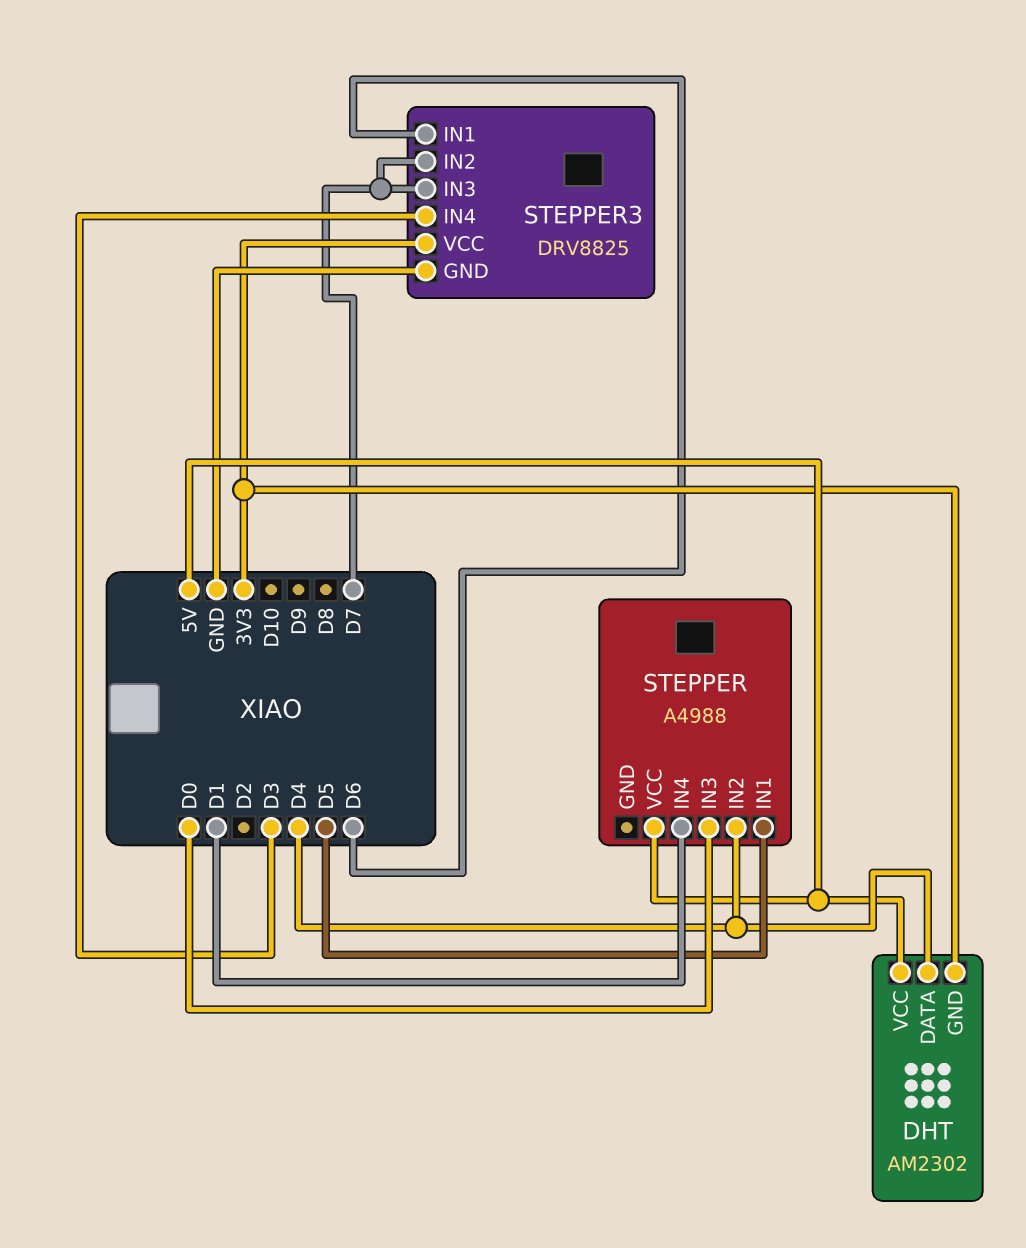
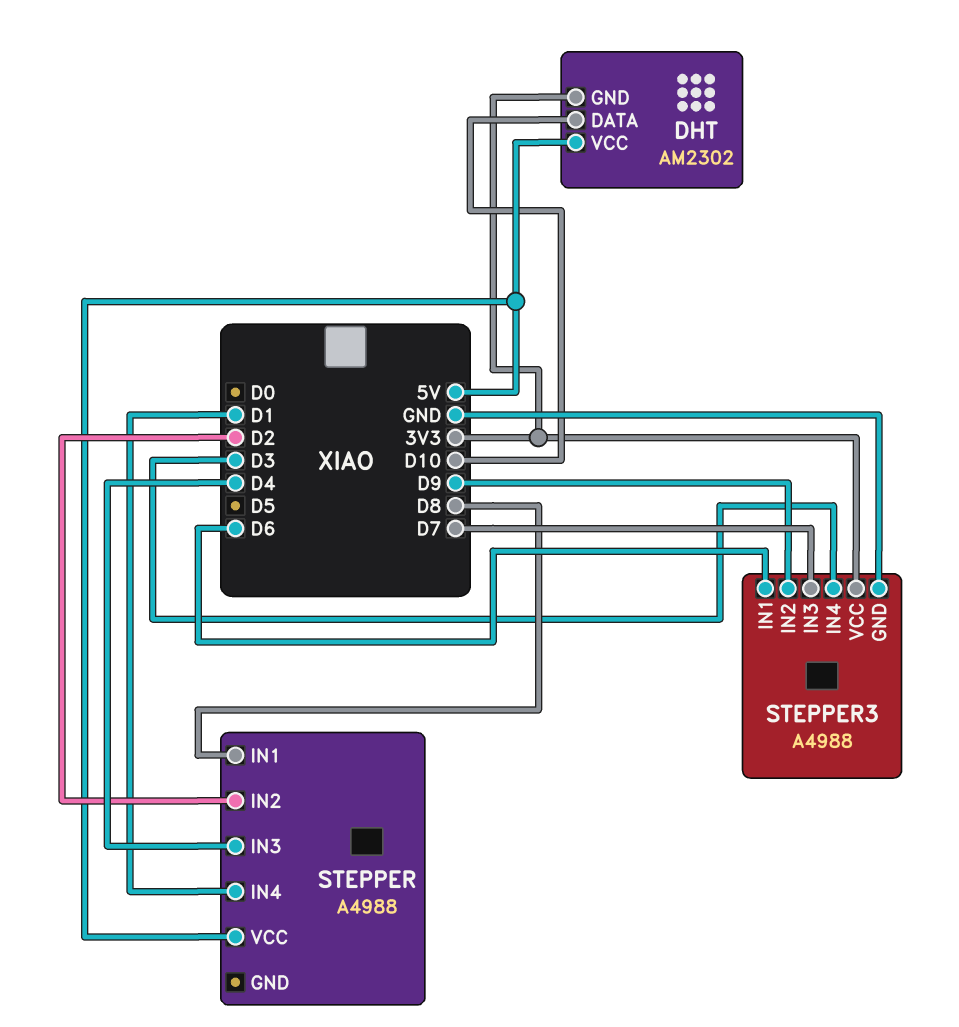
DHT pin DATA: D4 -> D10
STEPPER pin IN1: D5 -> D8
STEPPER pin IN2: D4 -> D2
STEPPER pin IN3: D0 -> D4
STEPPER3: DRV8825 -> A4988
STEPPER3 pin IN2: D7 -> D9

